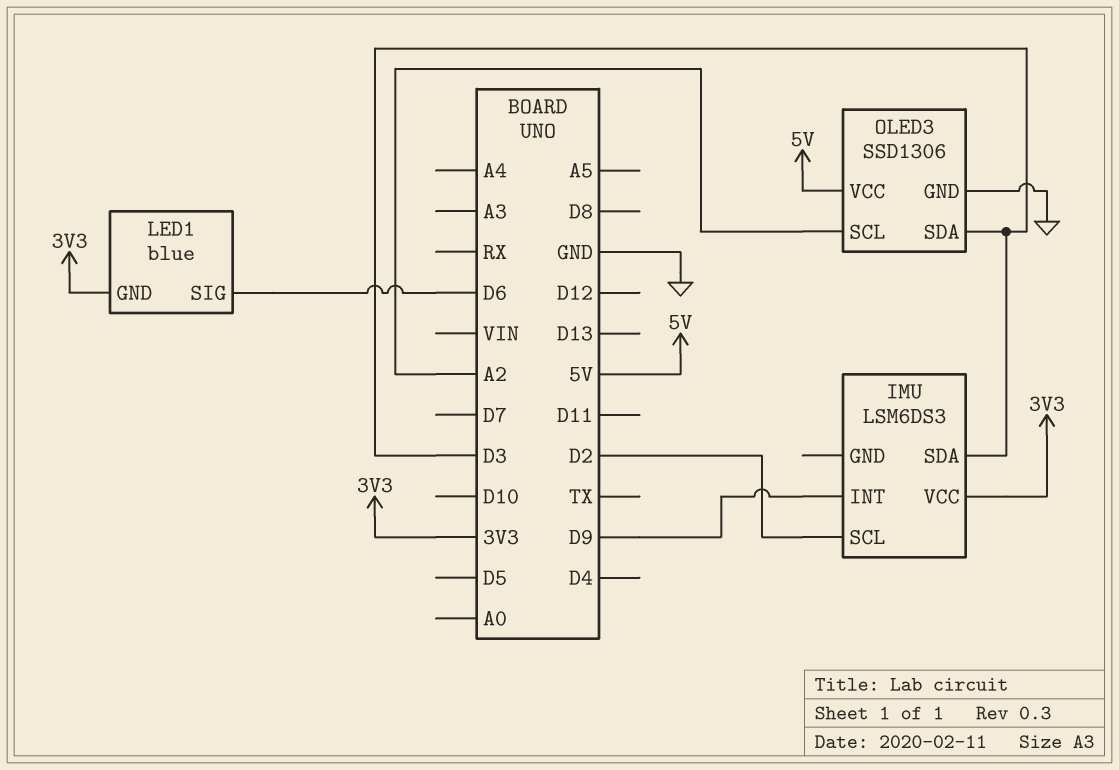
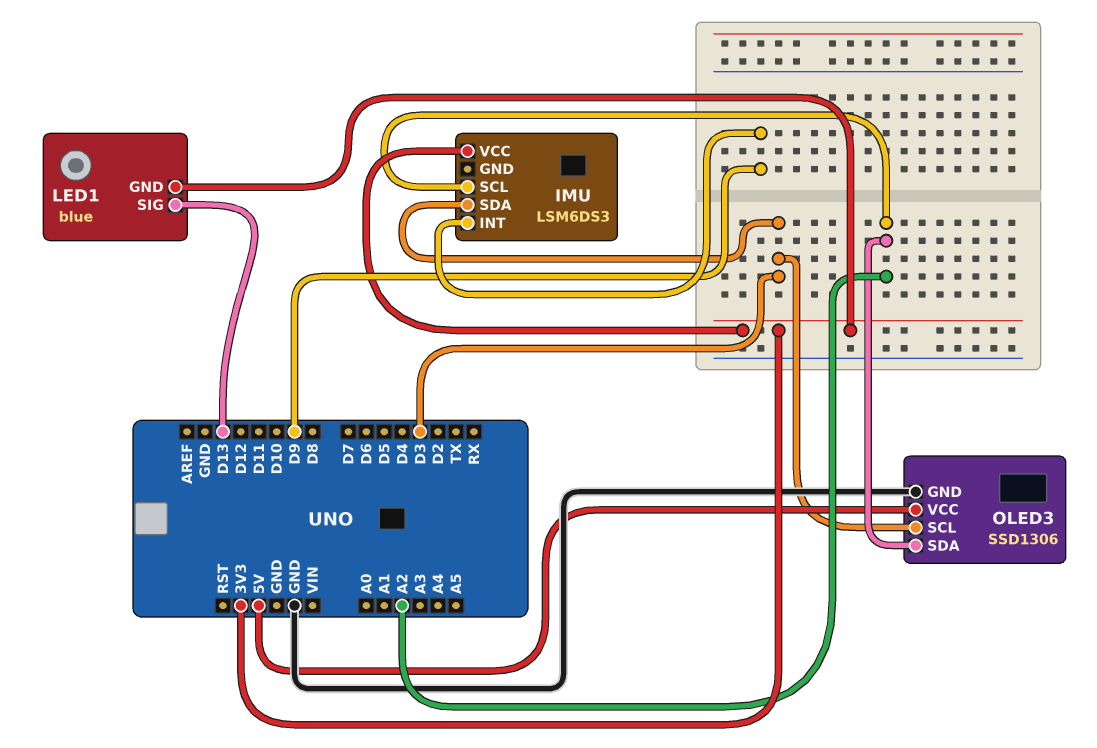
IMU pin SCL: D2 -> A2
LED1 pin SIG: D6 -> D13
OLED3 pin SCL: A2 -> D3
OLED3 pin SDA: D3 -> A2

